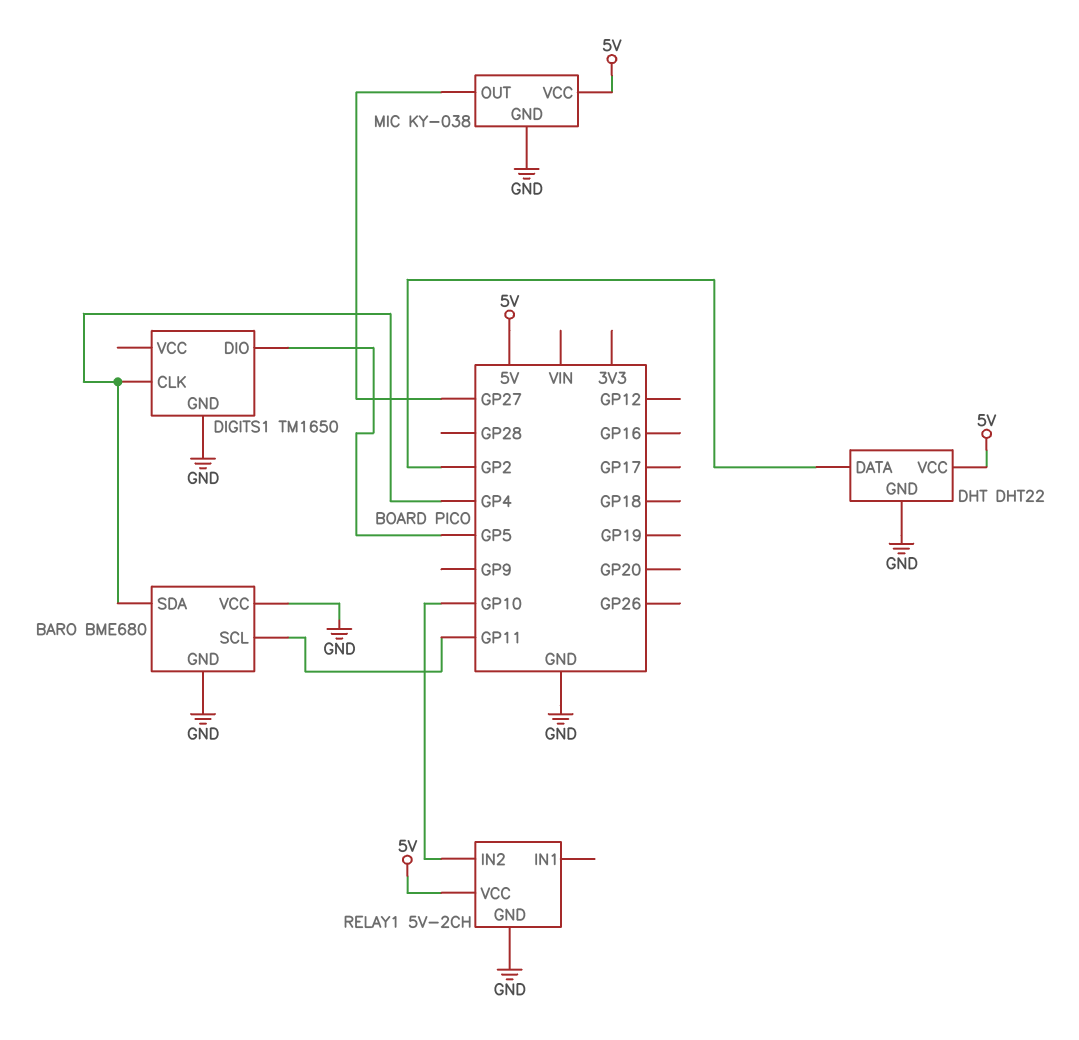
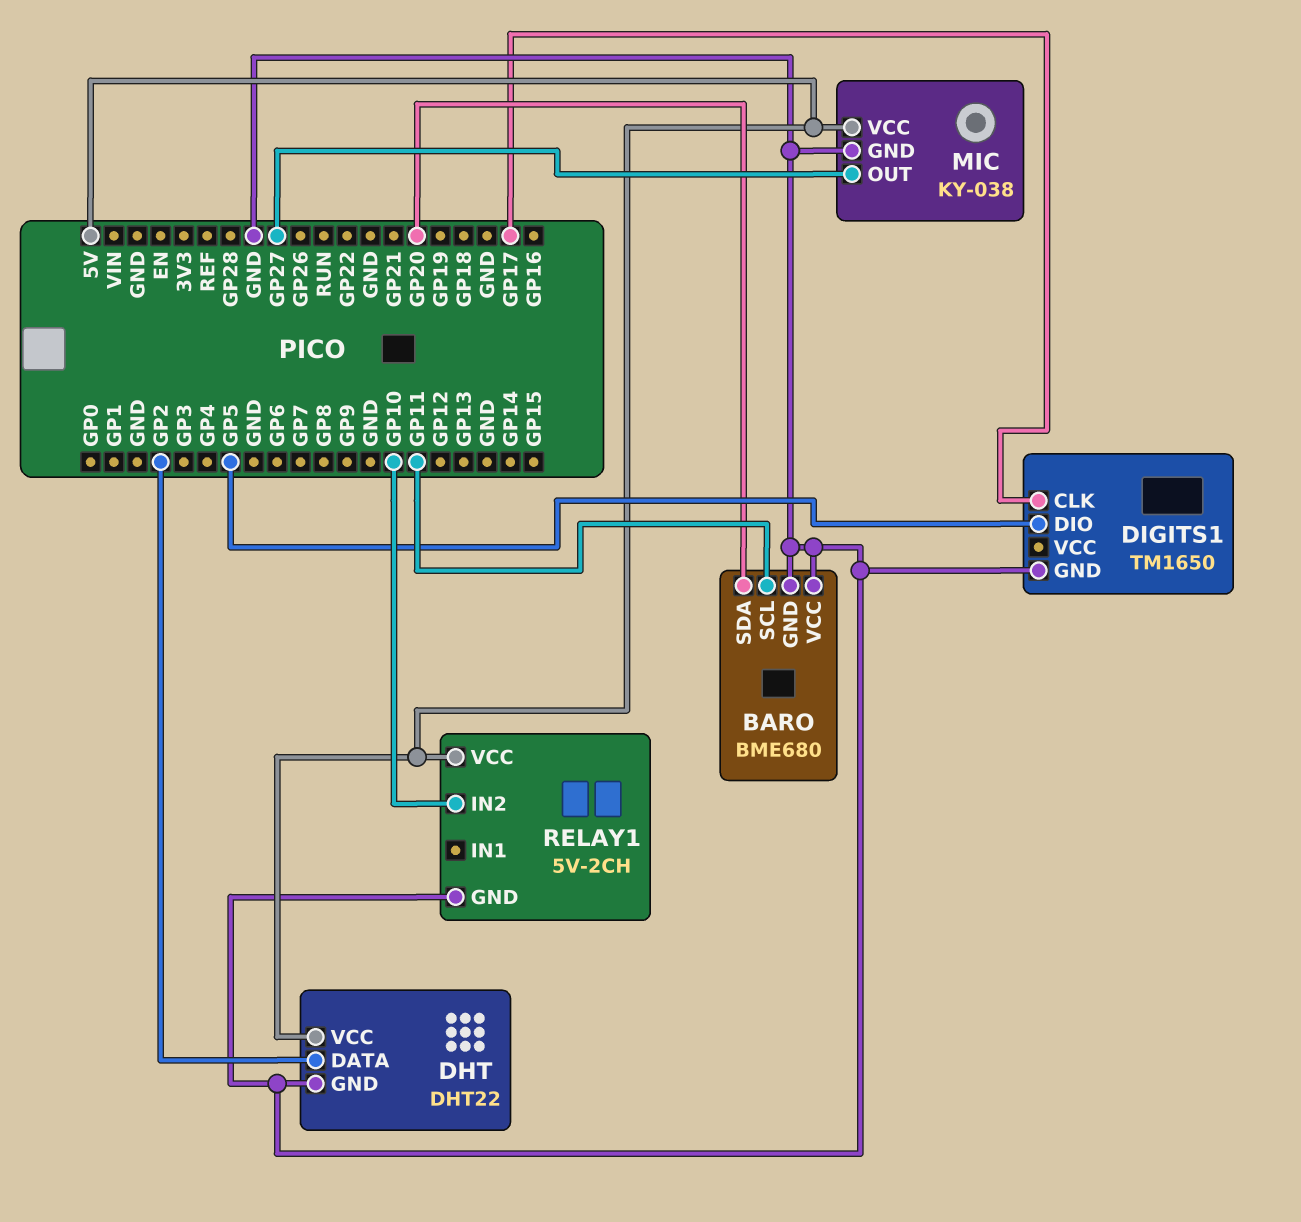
BARO pin SDA: GP4 -> GP20
DIGITS1 pin CLK: GP4 -> GP17

